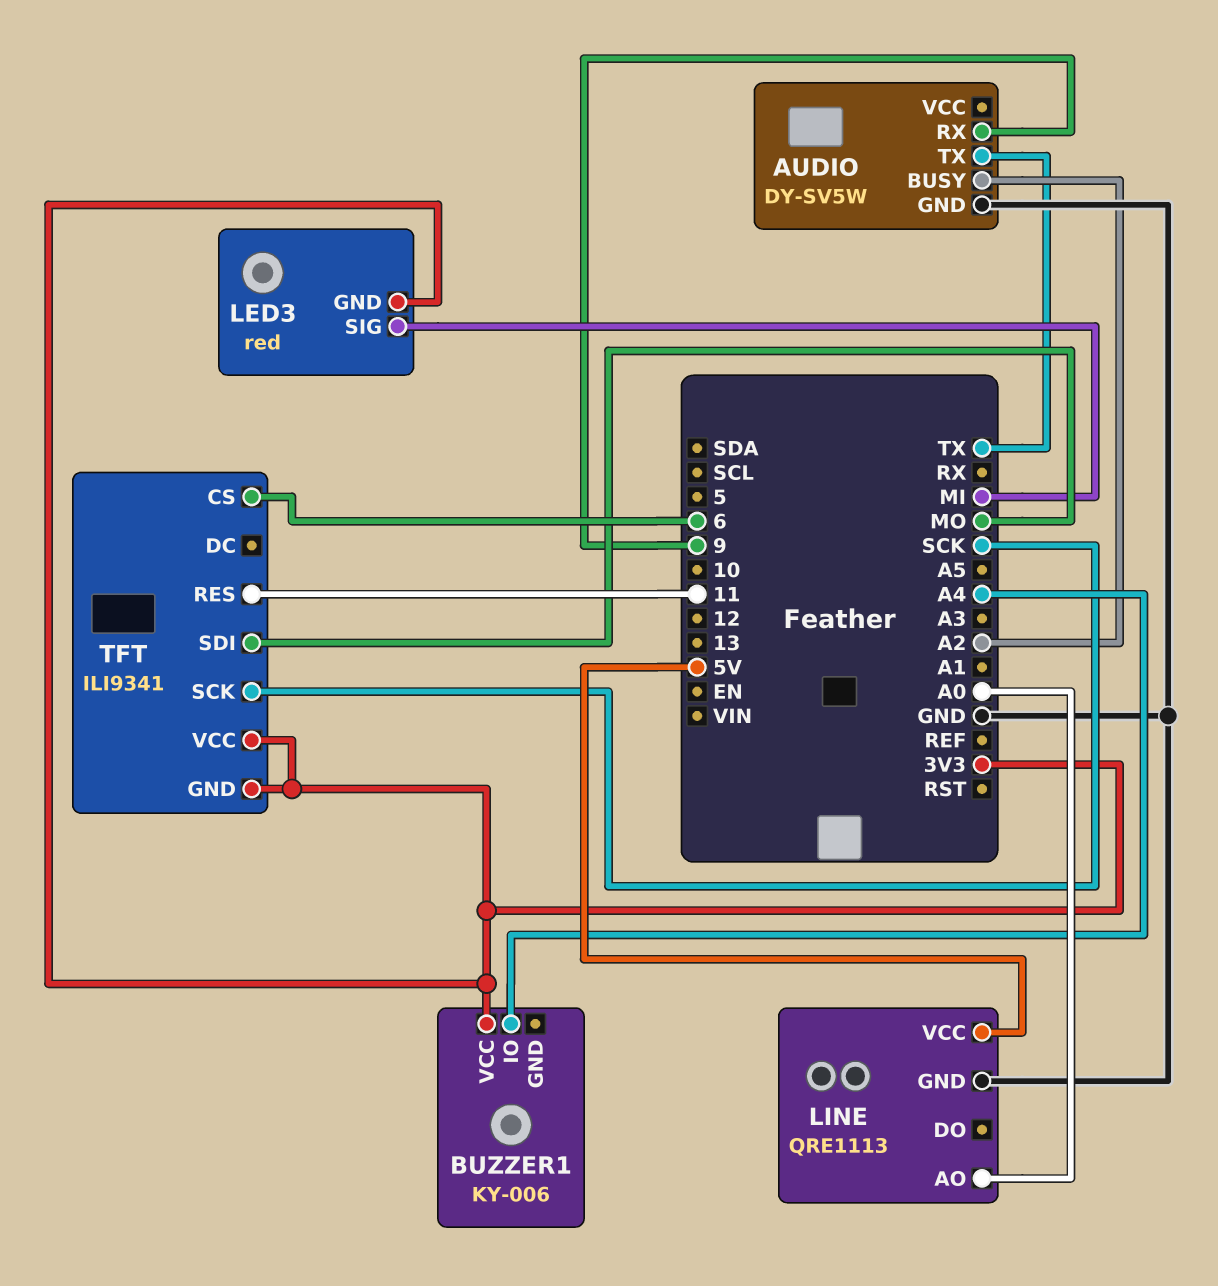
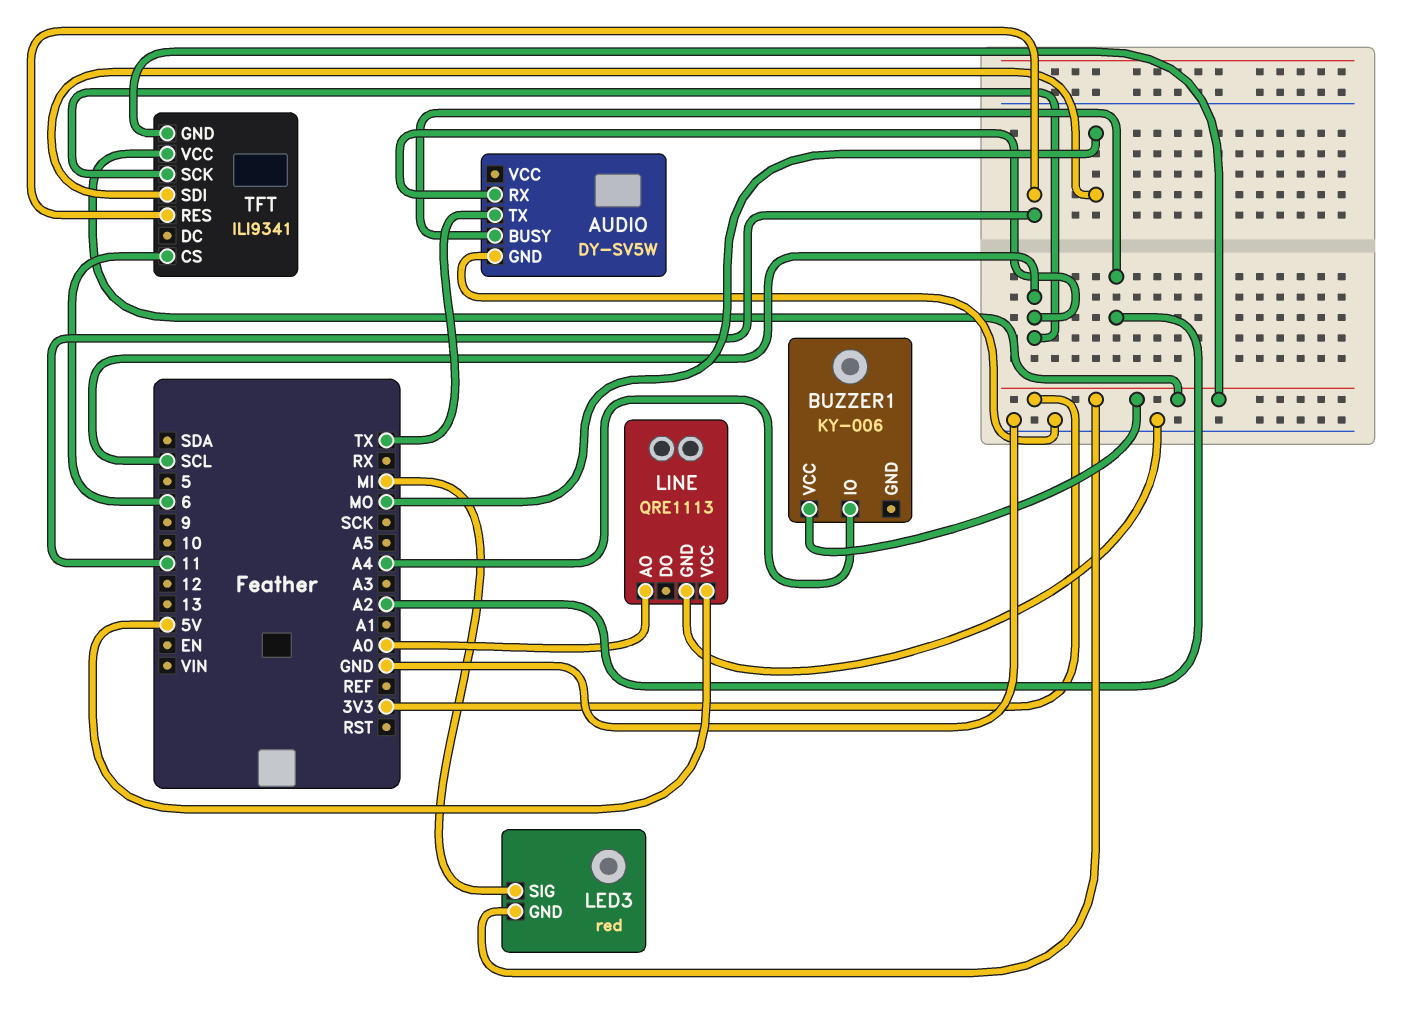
AUDIO pin RX: 9 -> SCL
TFT pin SCK: SCK -> SCL

